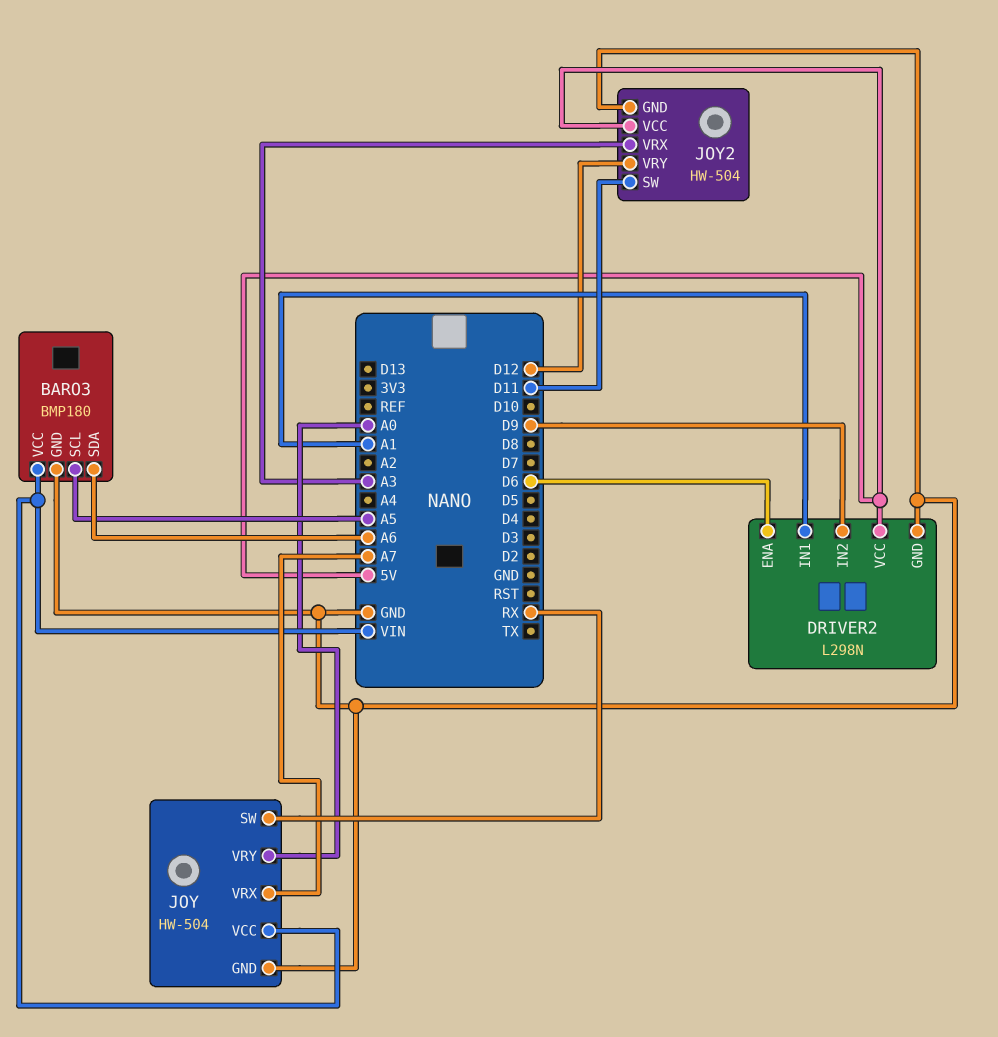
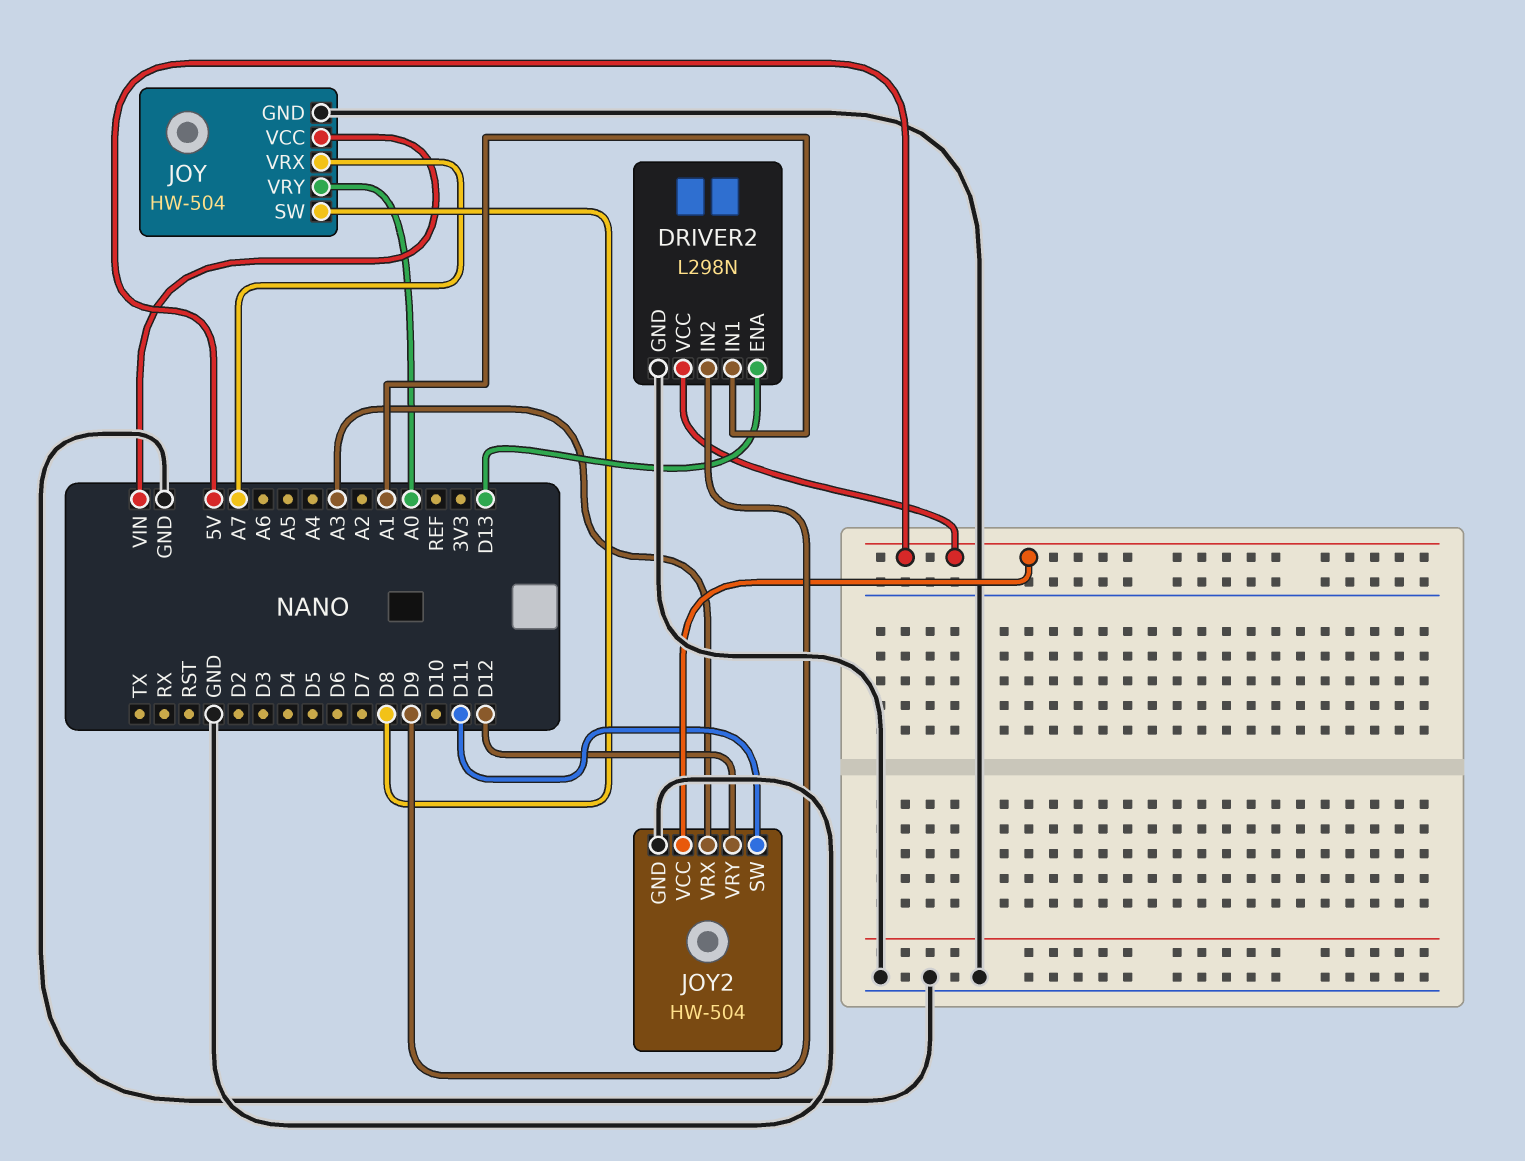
BARO3: BMP180 -> none
BARO3 pin GND: GND -> none
BARO3 pin SCL: A5 -> none
BARO3 pin SDA: A6 -> none
BARO3 pin VCC: VIN -> none
DRIVER2 pin ENA: D6 -> D13
JOY pin SW: RX -> D8

